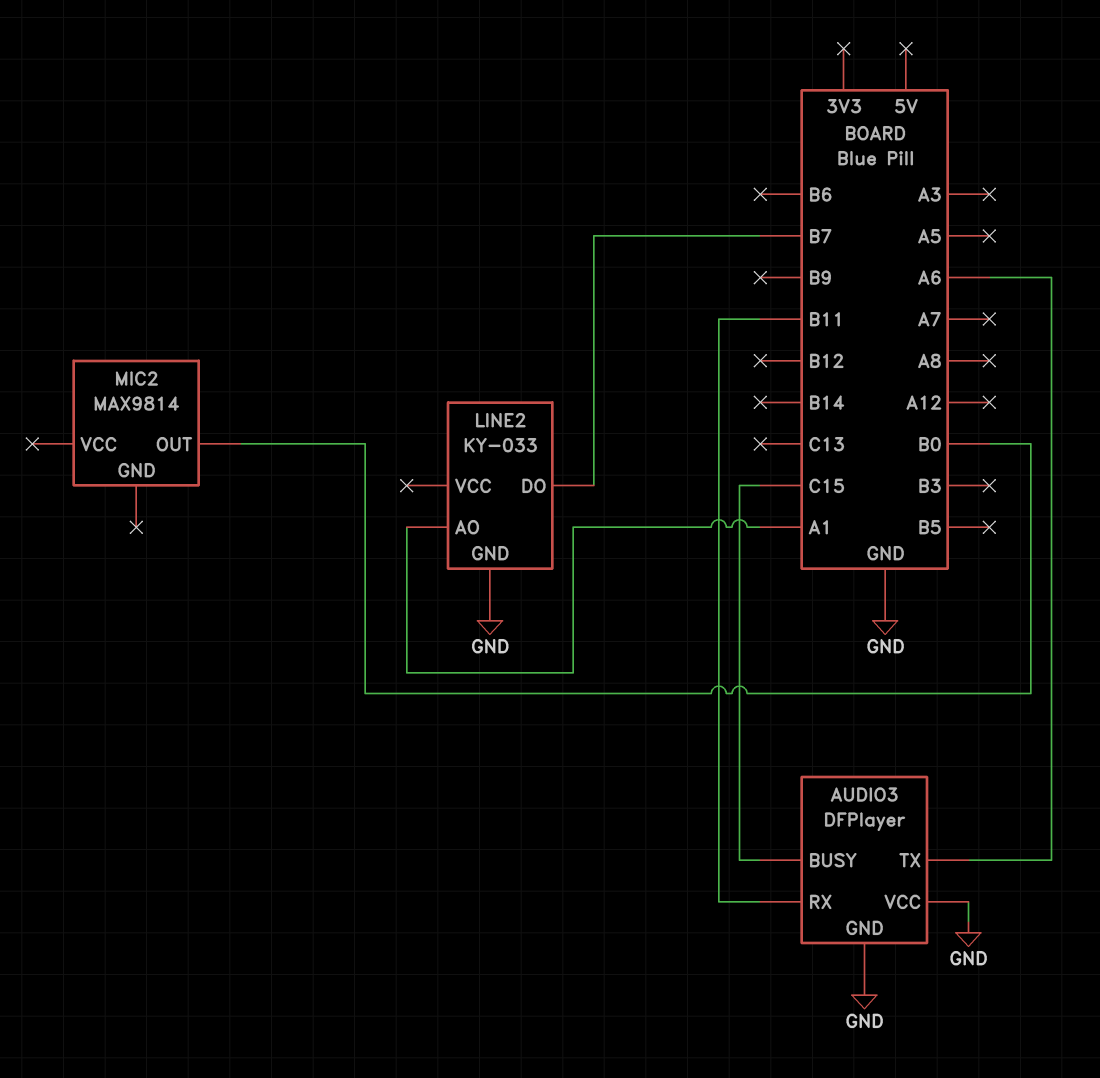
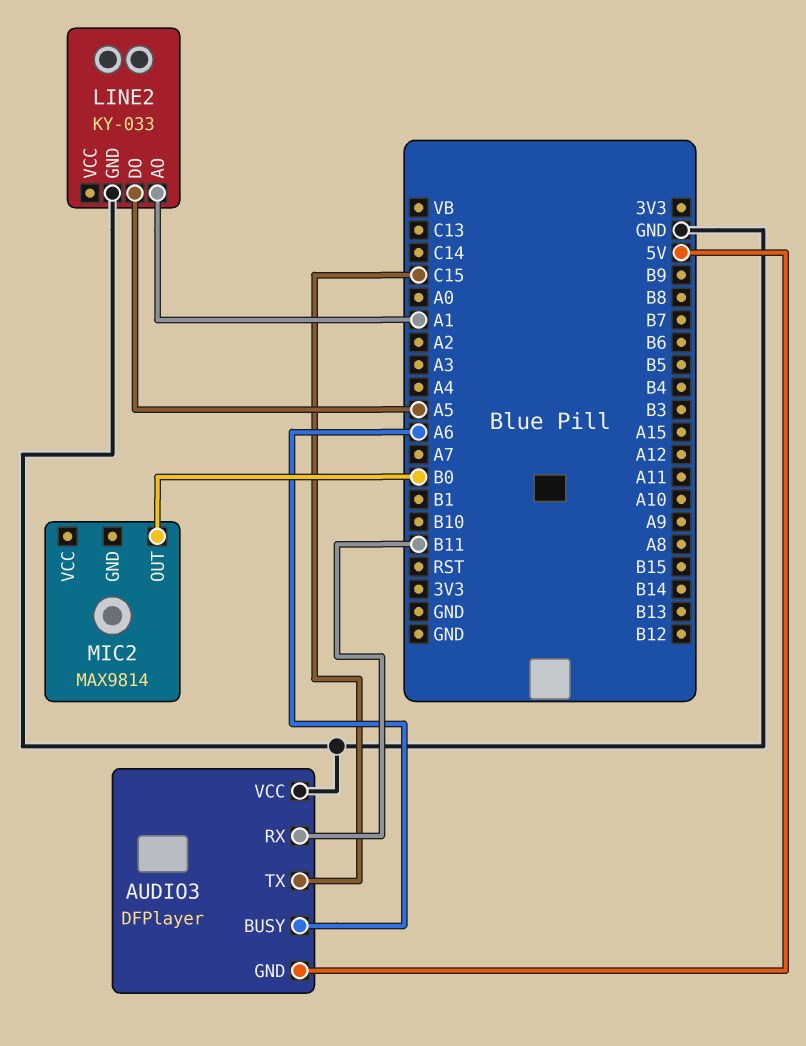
AUDIO3 pin BUSY: C15 -> A6
AUDIO3 pin GND: GND -> 5V
AUDIO3 pin TX: A6 -> C15
LINE2 pin DO: B7 -> A5

